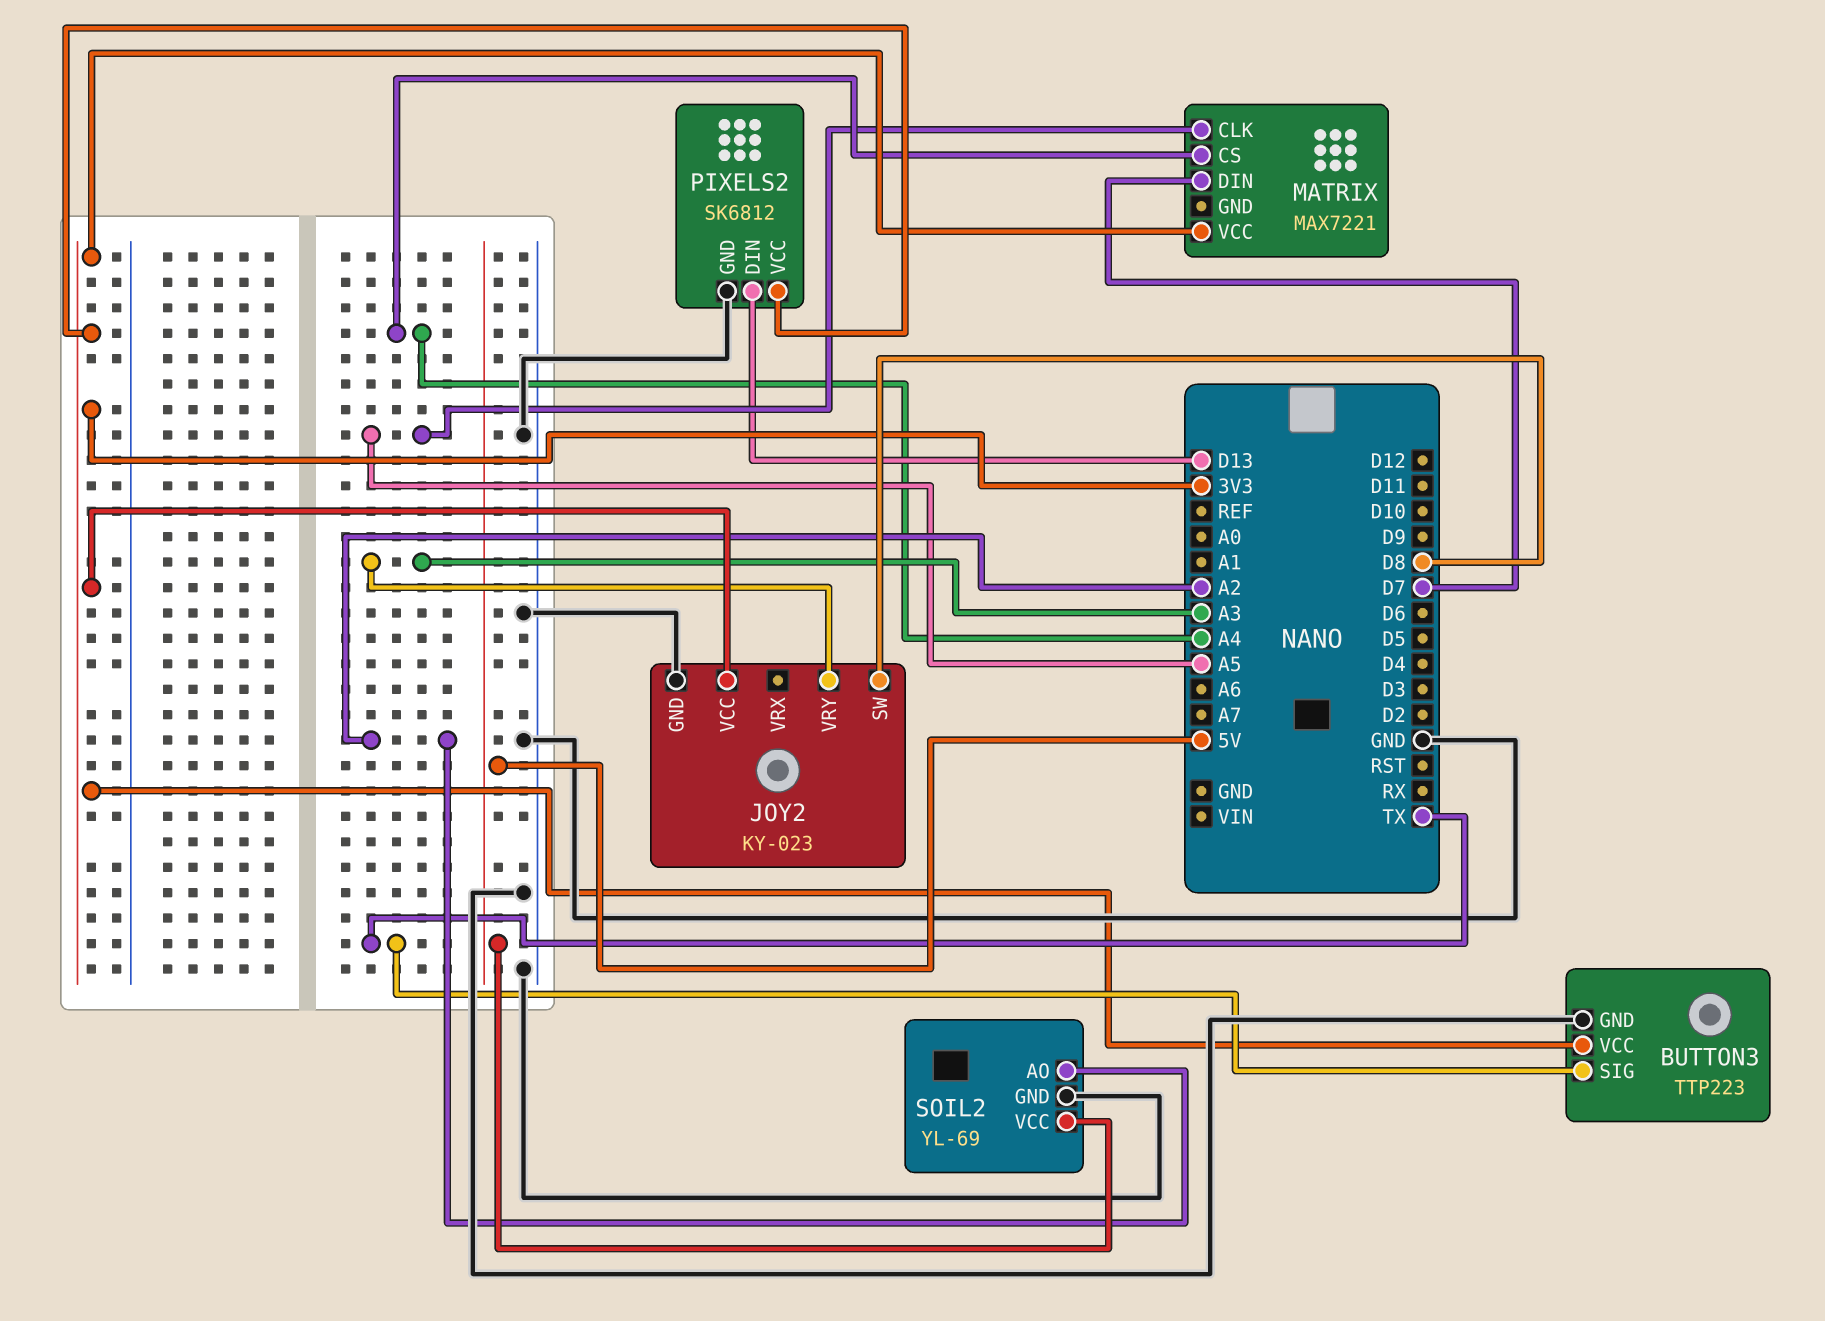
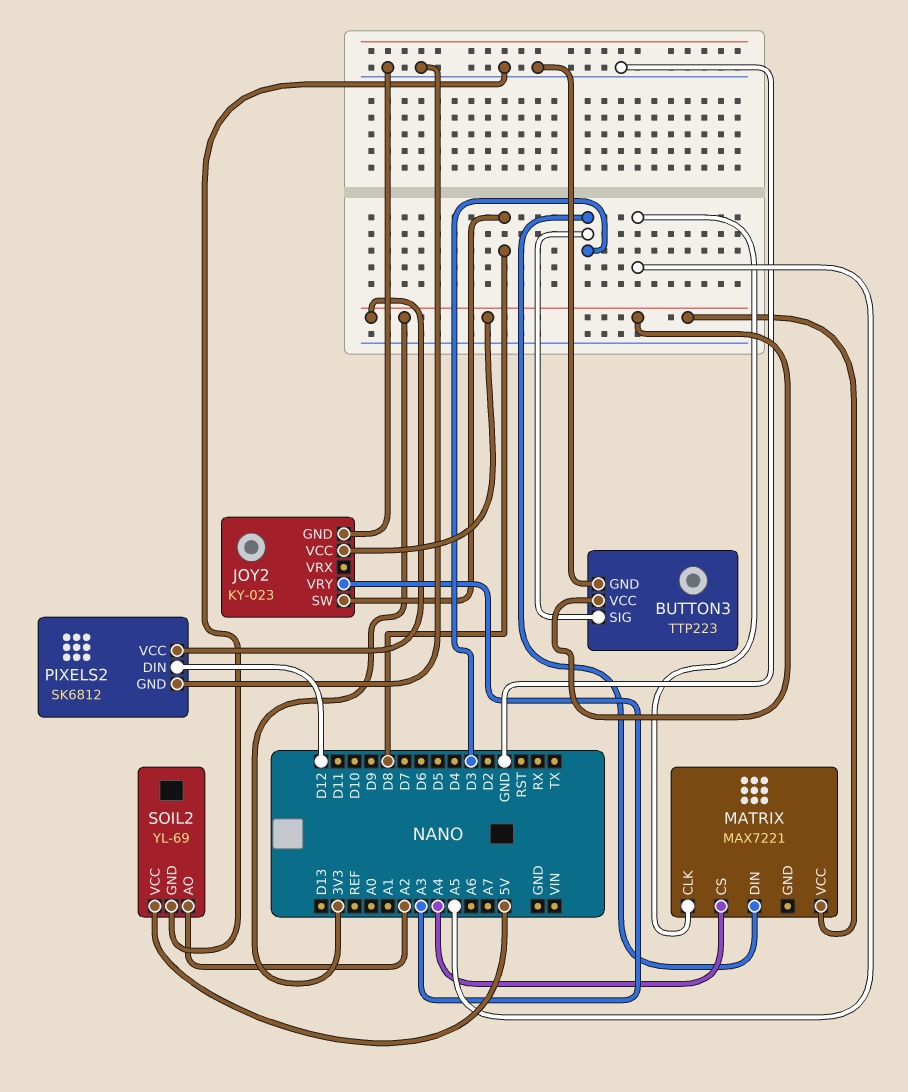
BUTTON3 pin SIG: TX -> D3
MATRIX pin DIN: D7 -> D3
PIXELS2 pin DIN: D13 -> D12

